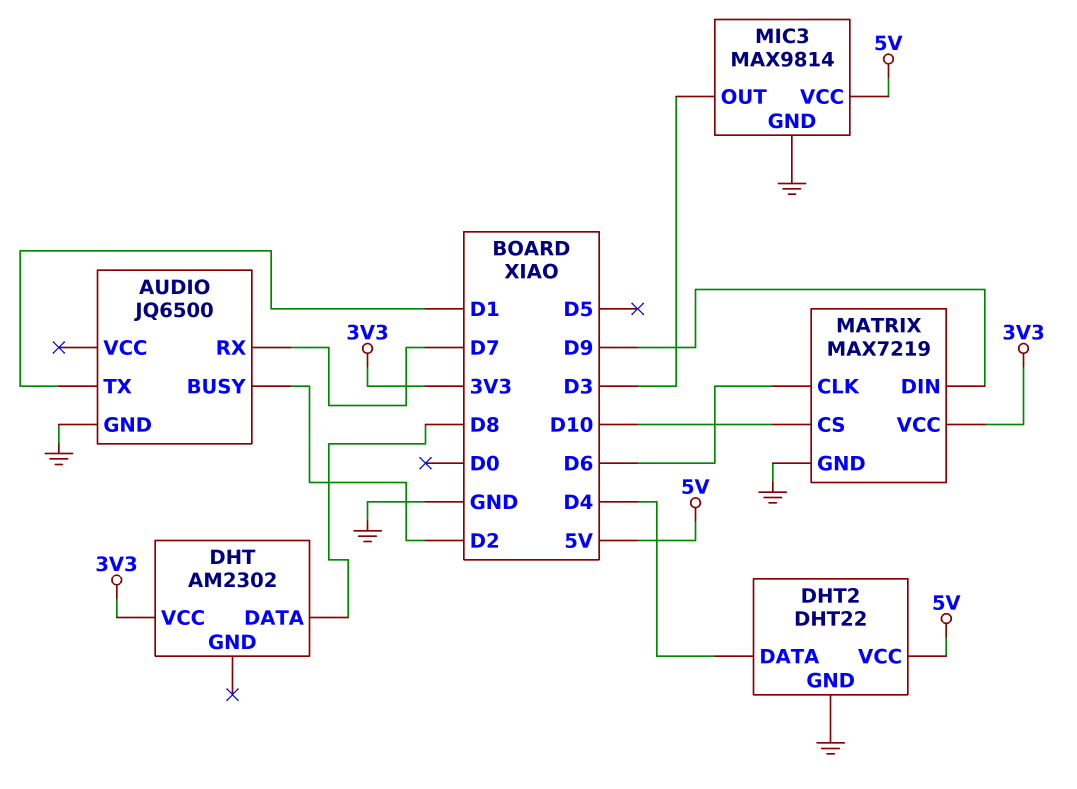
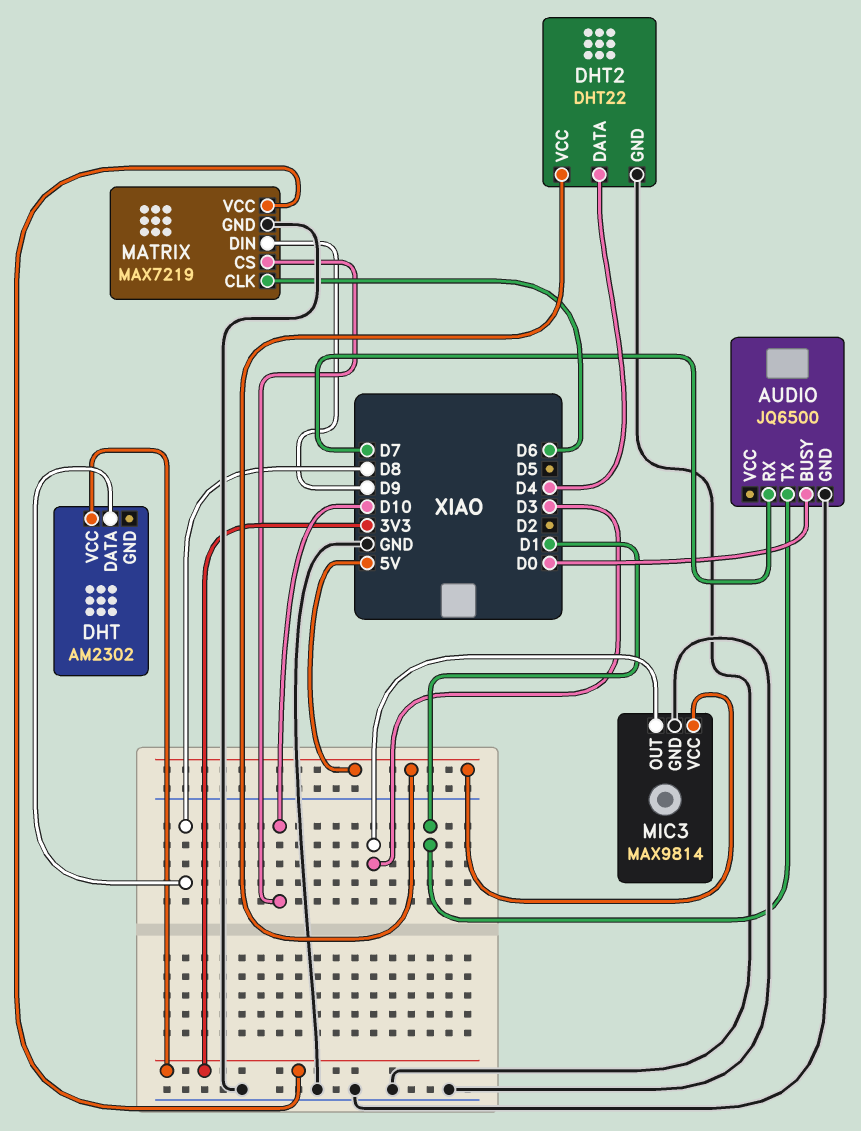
AUDIO pin BUSY: D2 -> D0

